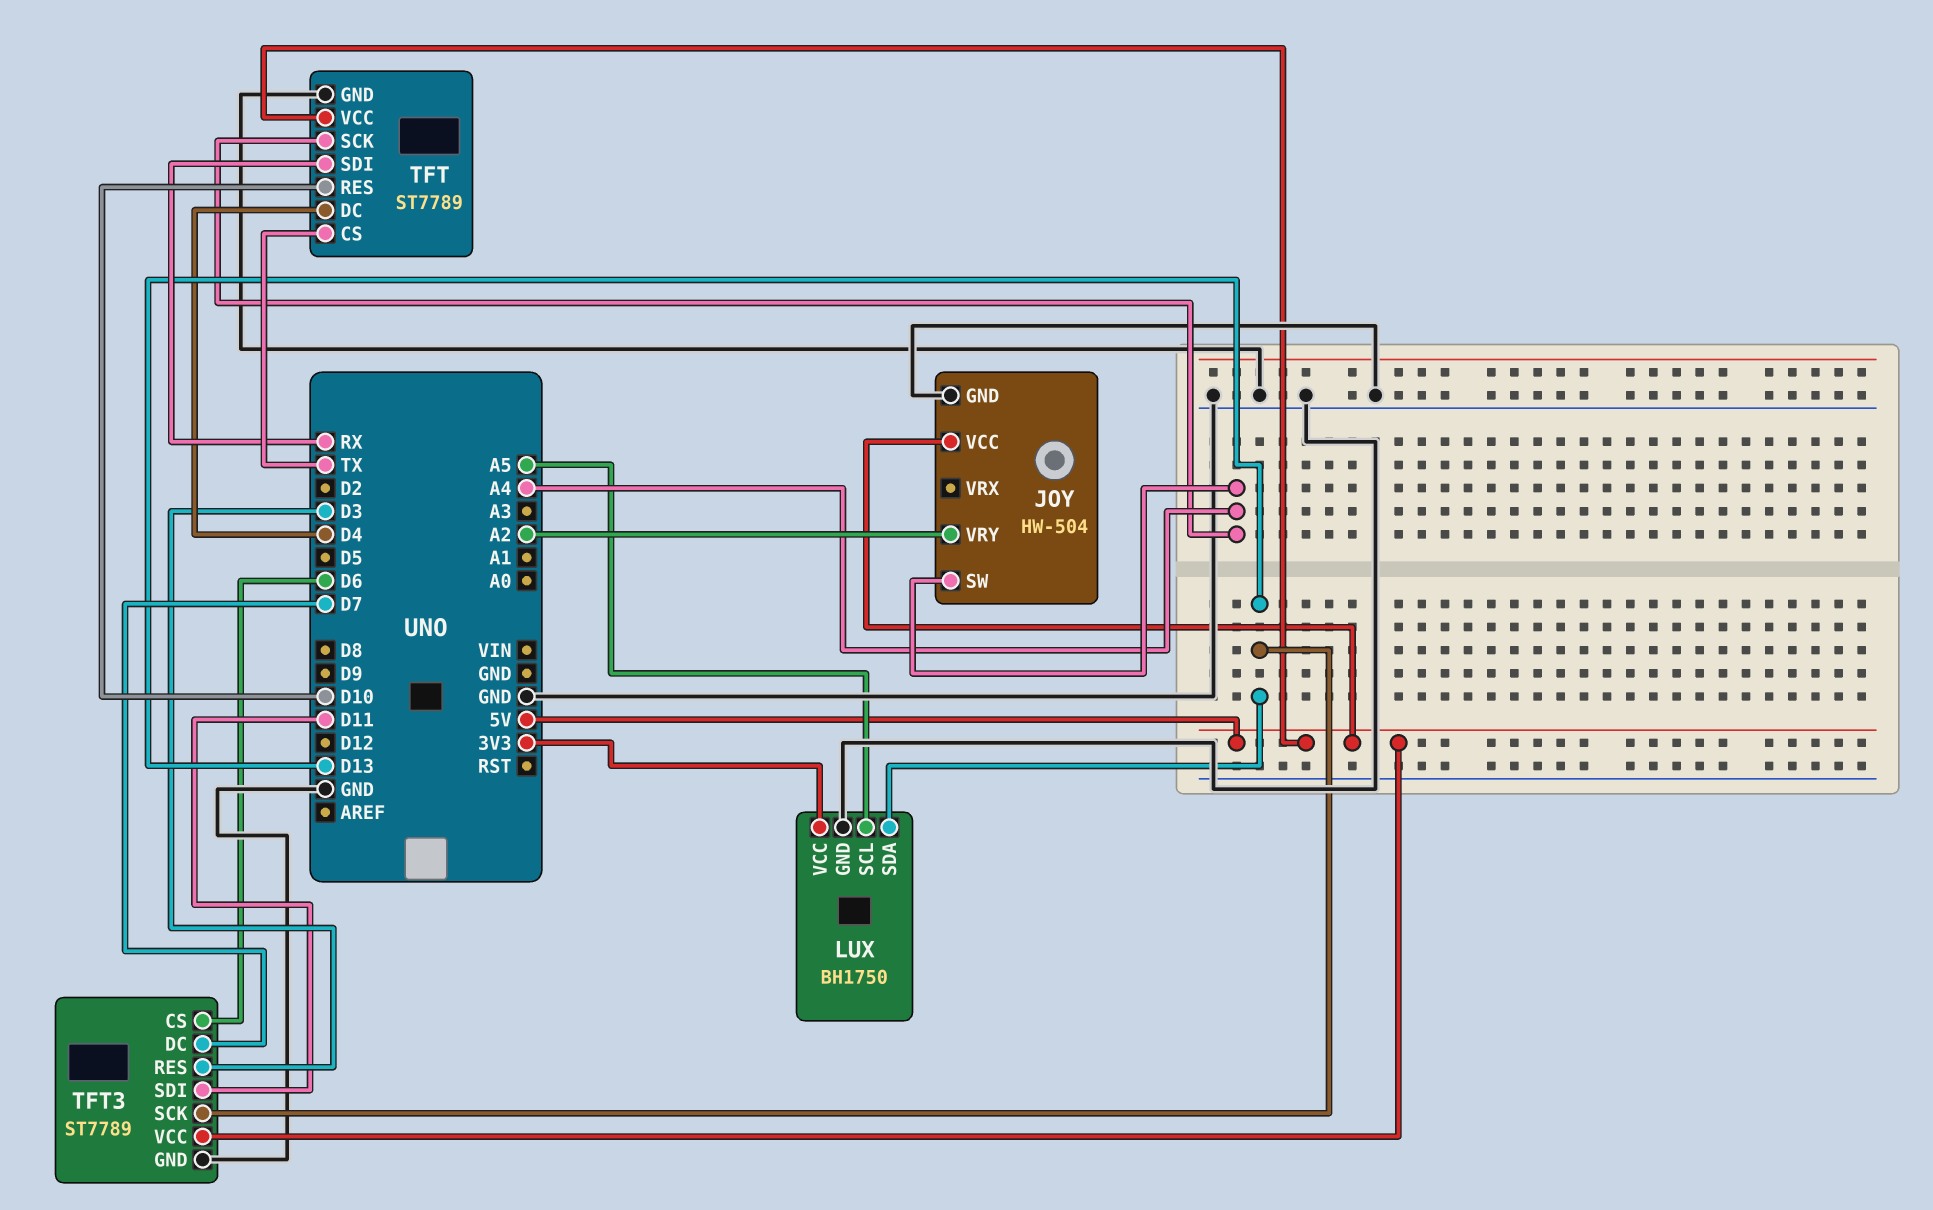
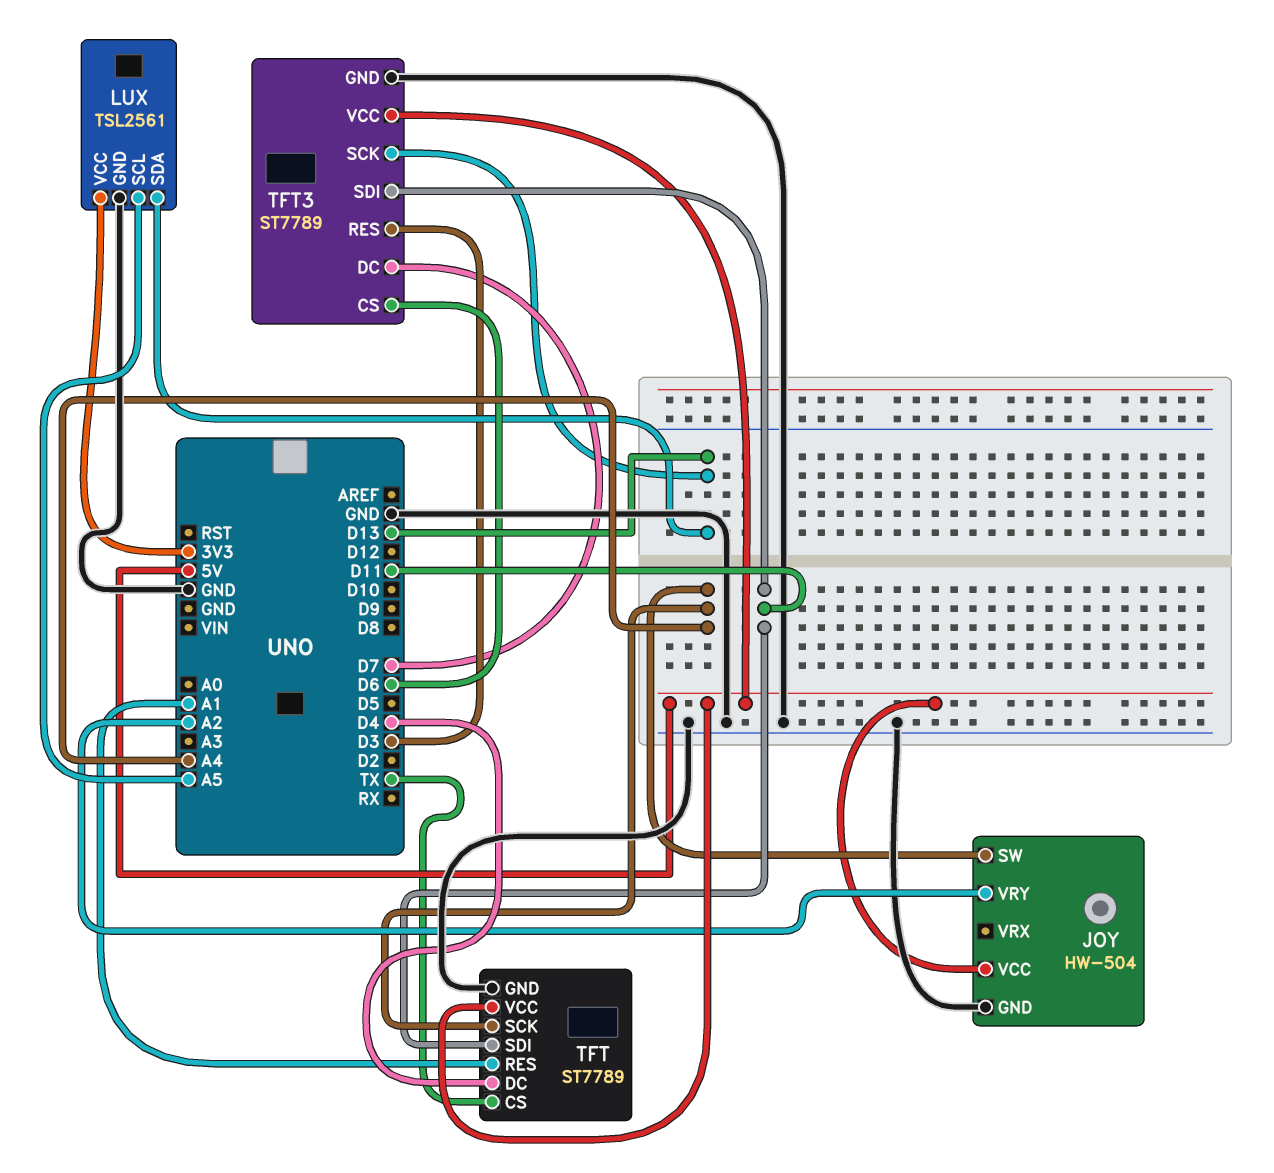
LUX: BH1750 -> TSL2561
TFT pin RES: D10 -> A1
TFT pin SDI: RX -> D11

